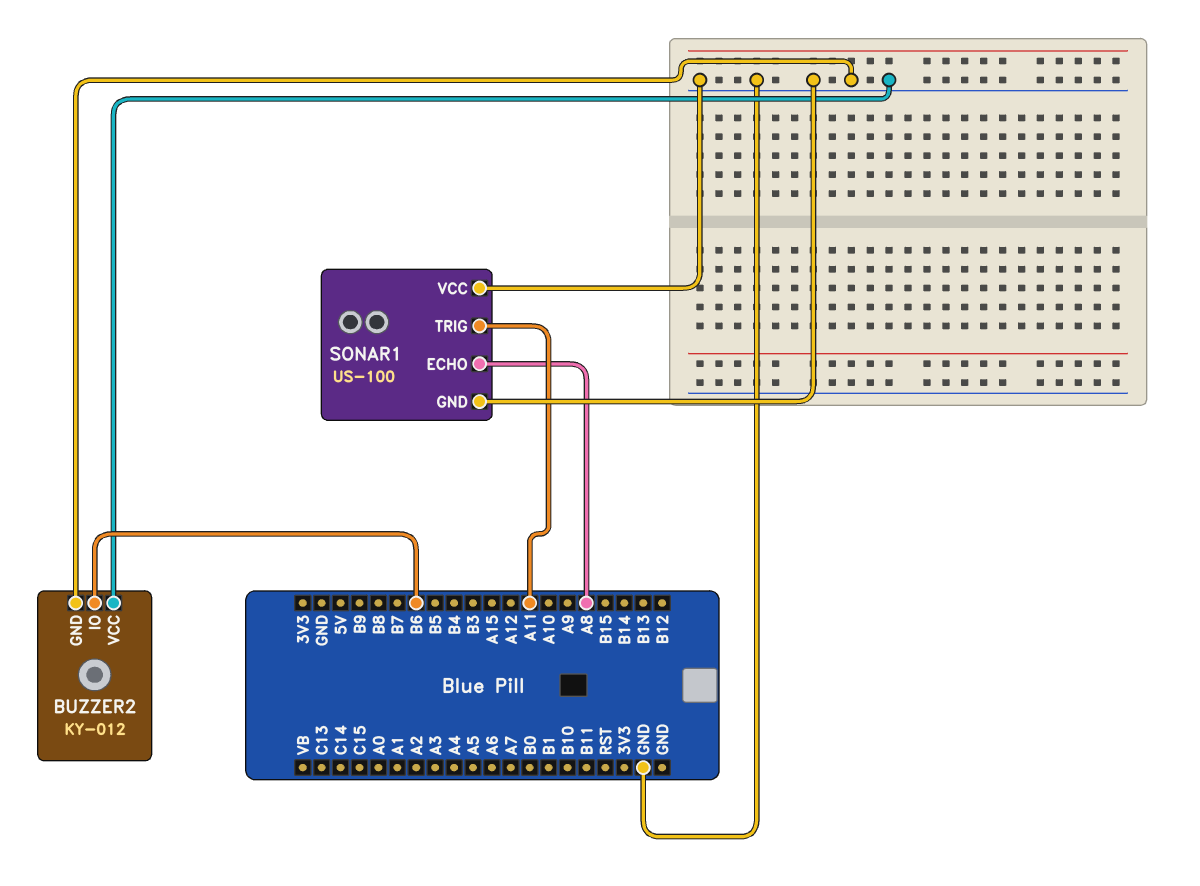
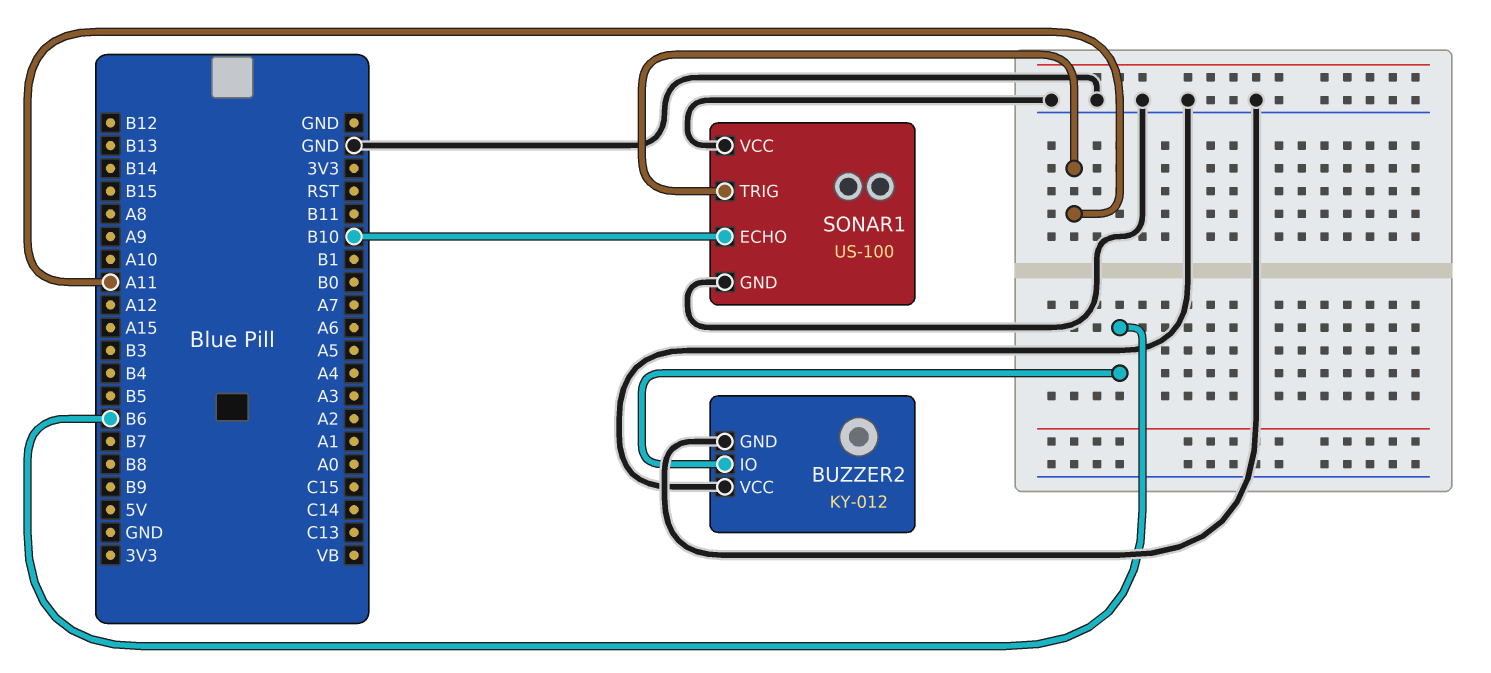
SONAR1 pin ECHO: A8 -> B10

